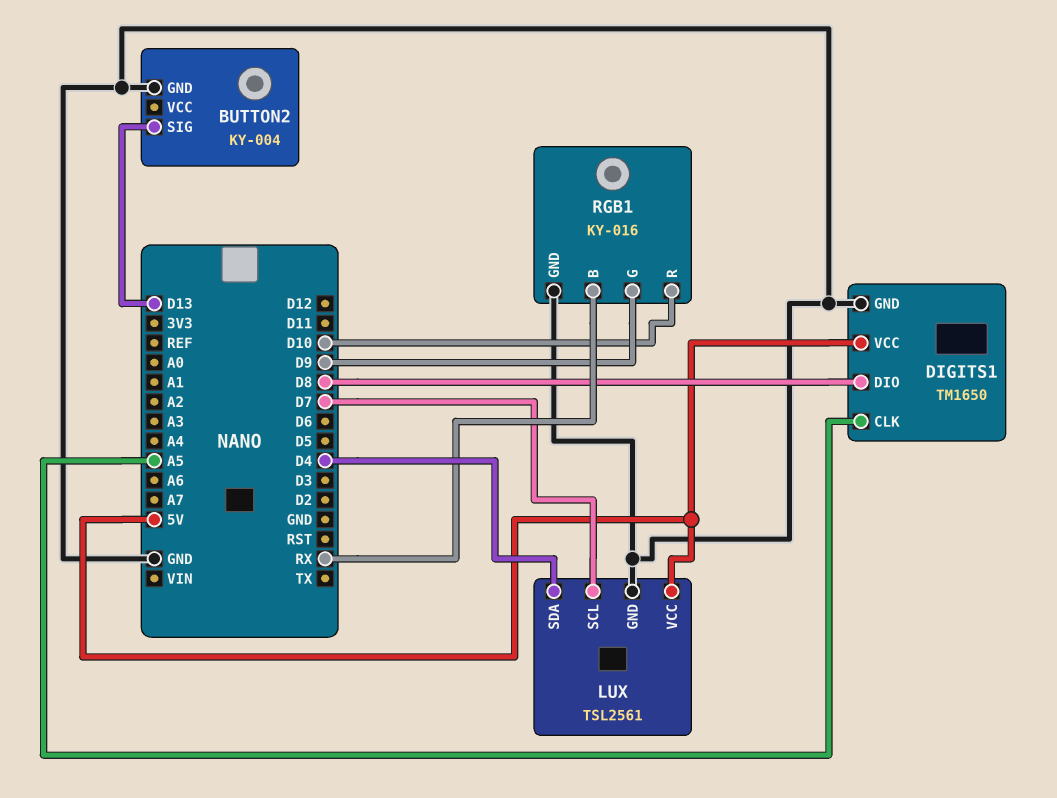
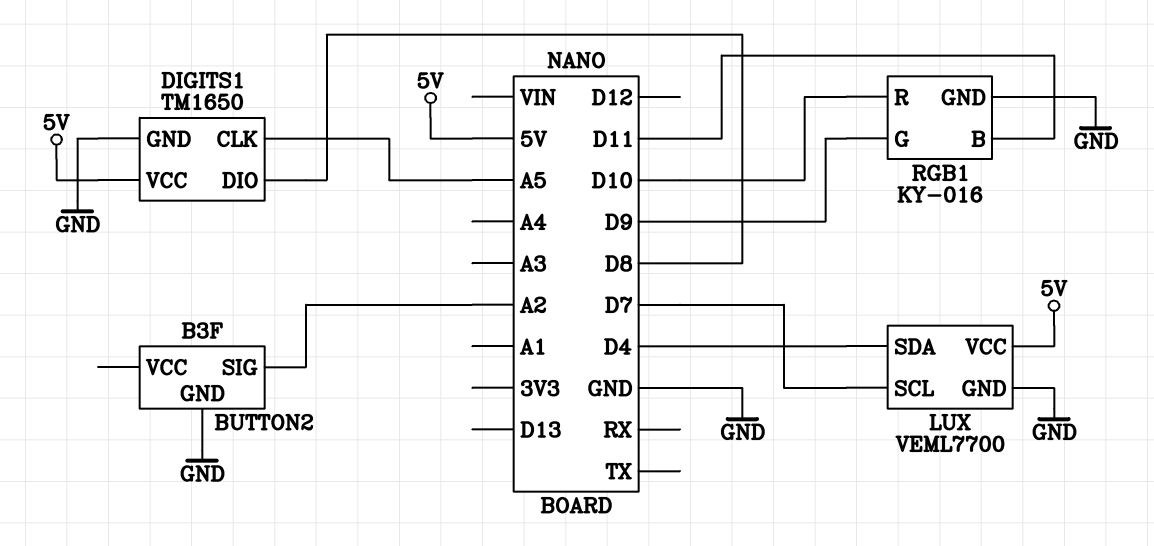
BUTTON2: KY-004 -> B3F
BUTTON2 pin SIG: D13 -> A2
LUX: TSL2561 -> VEML7700
RGB1 pin B: RX -> D11

